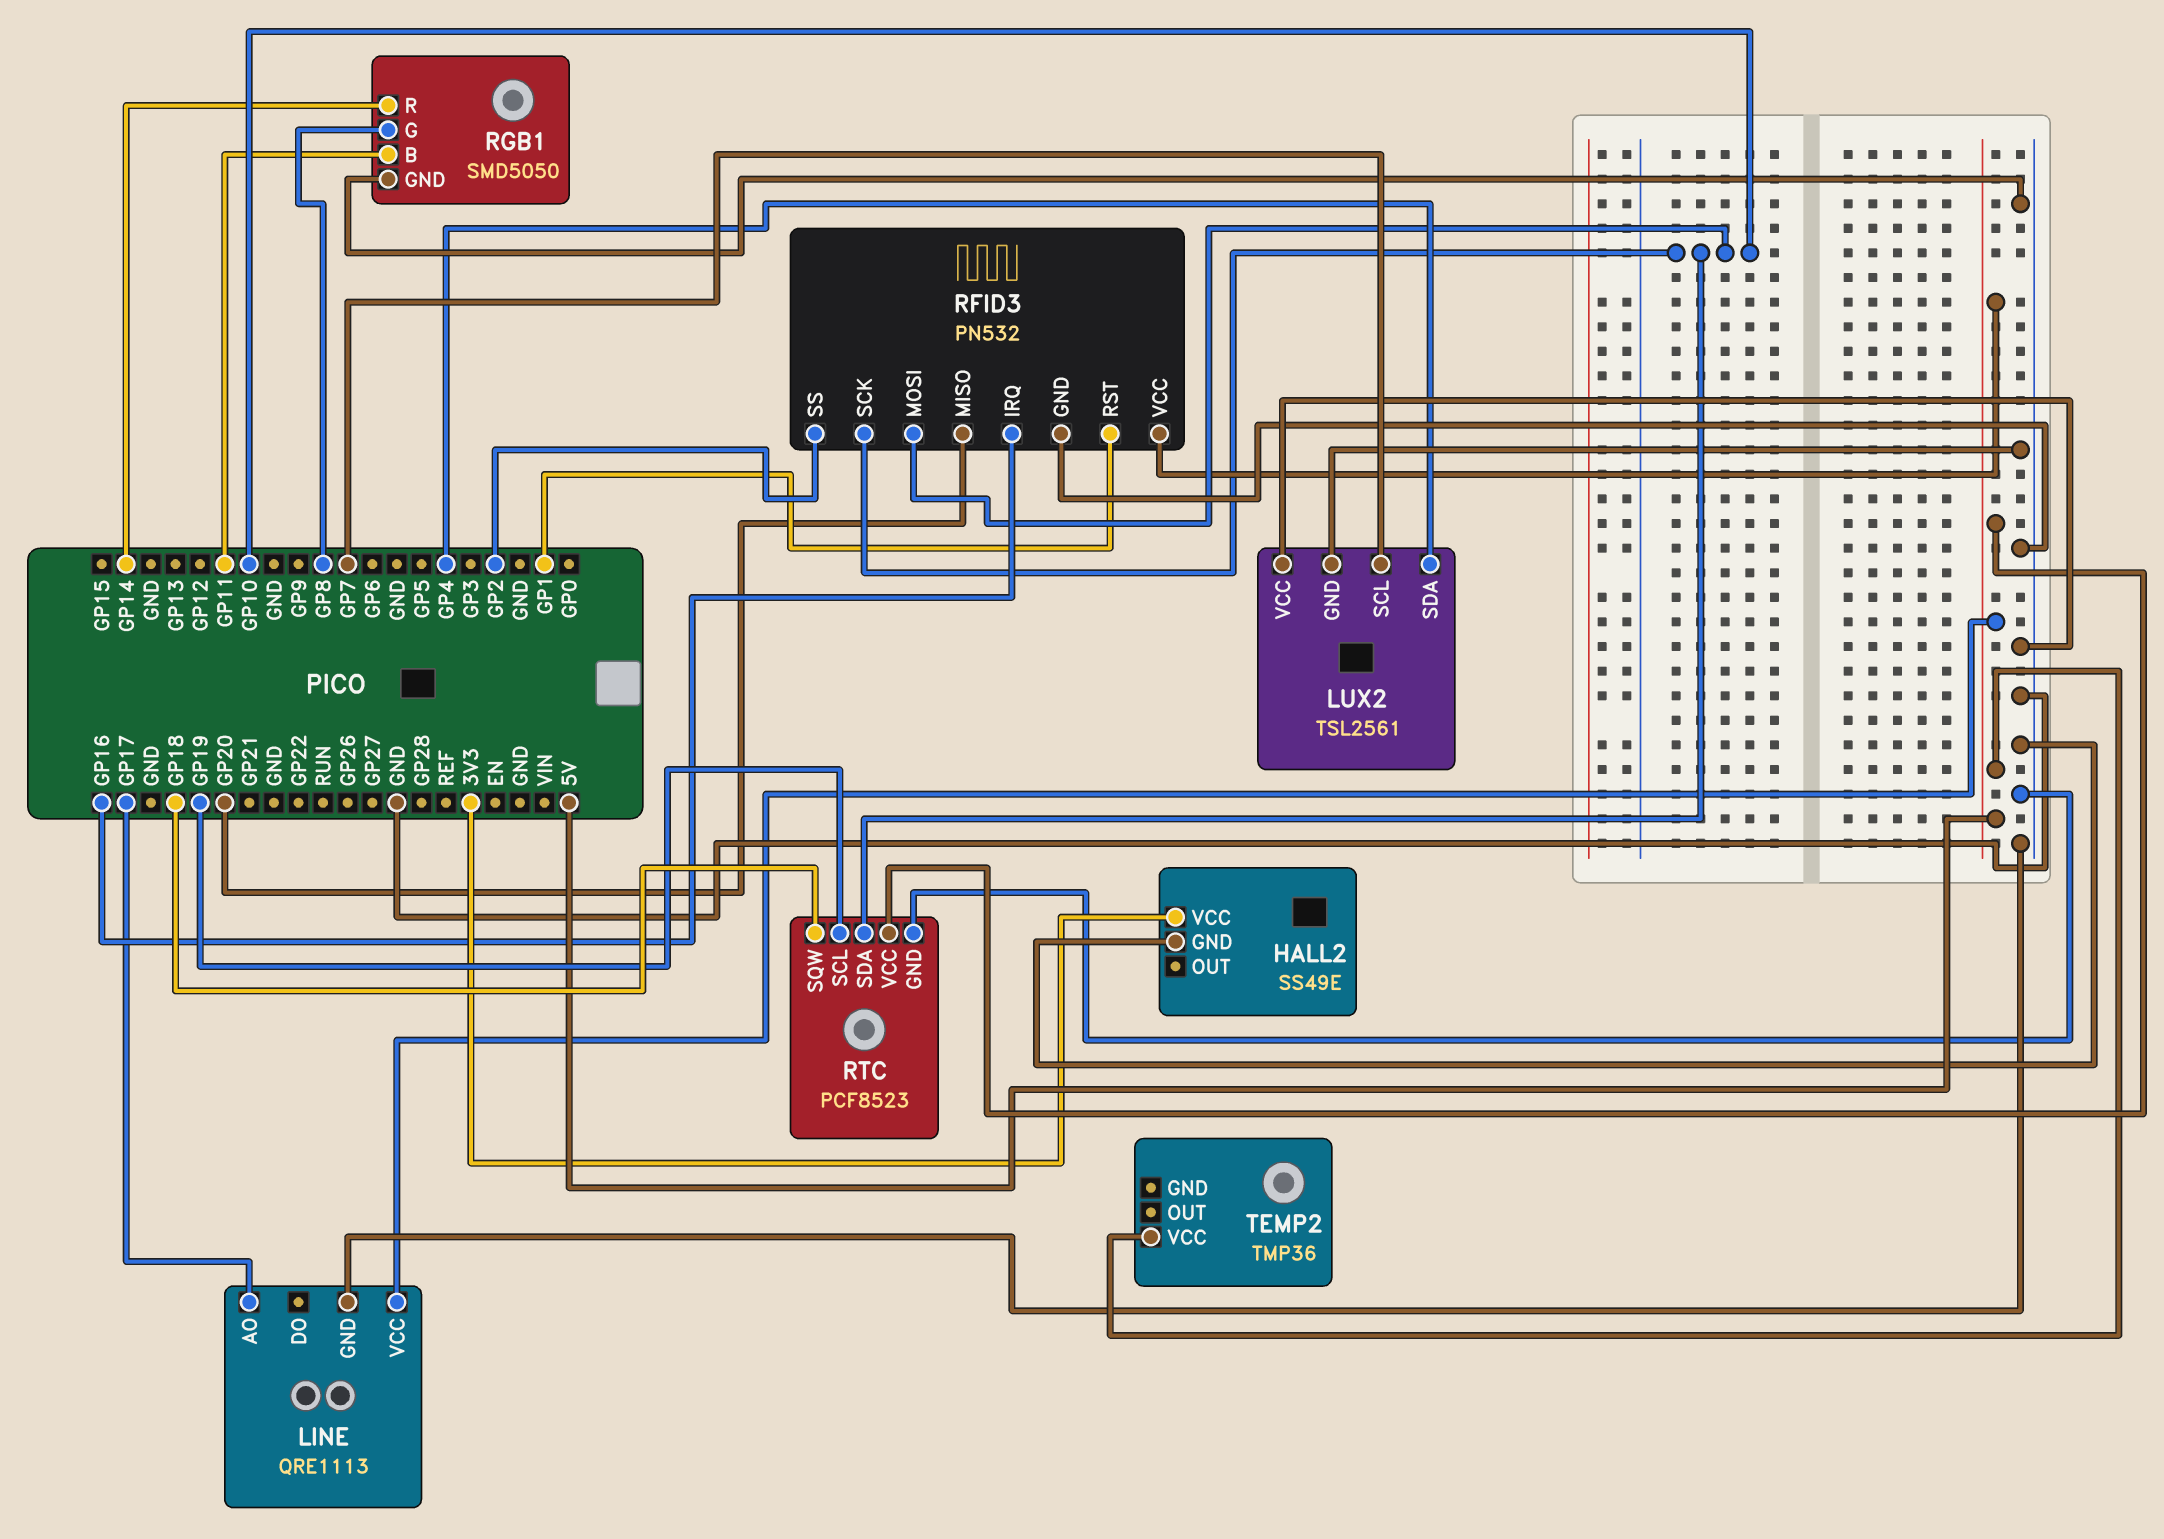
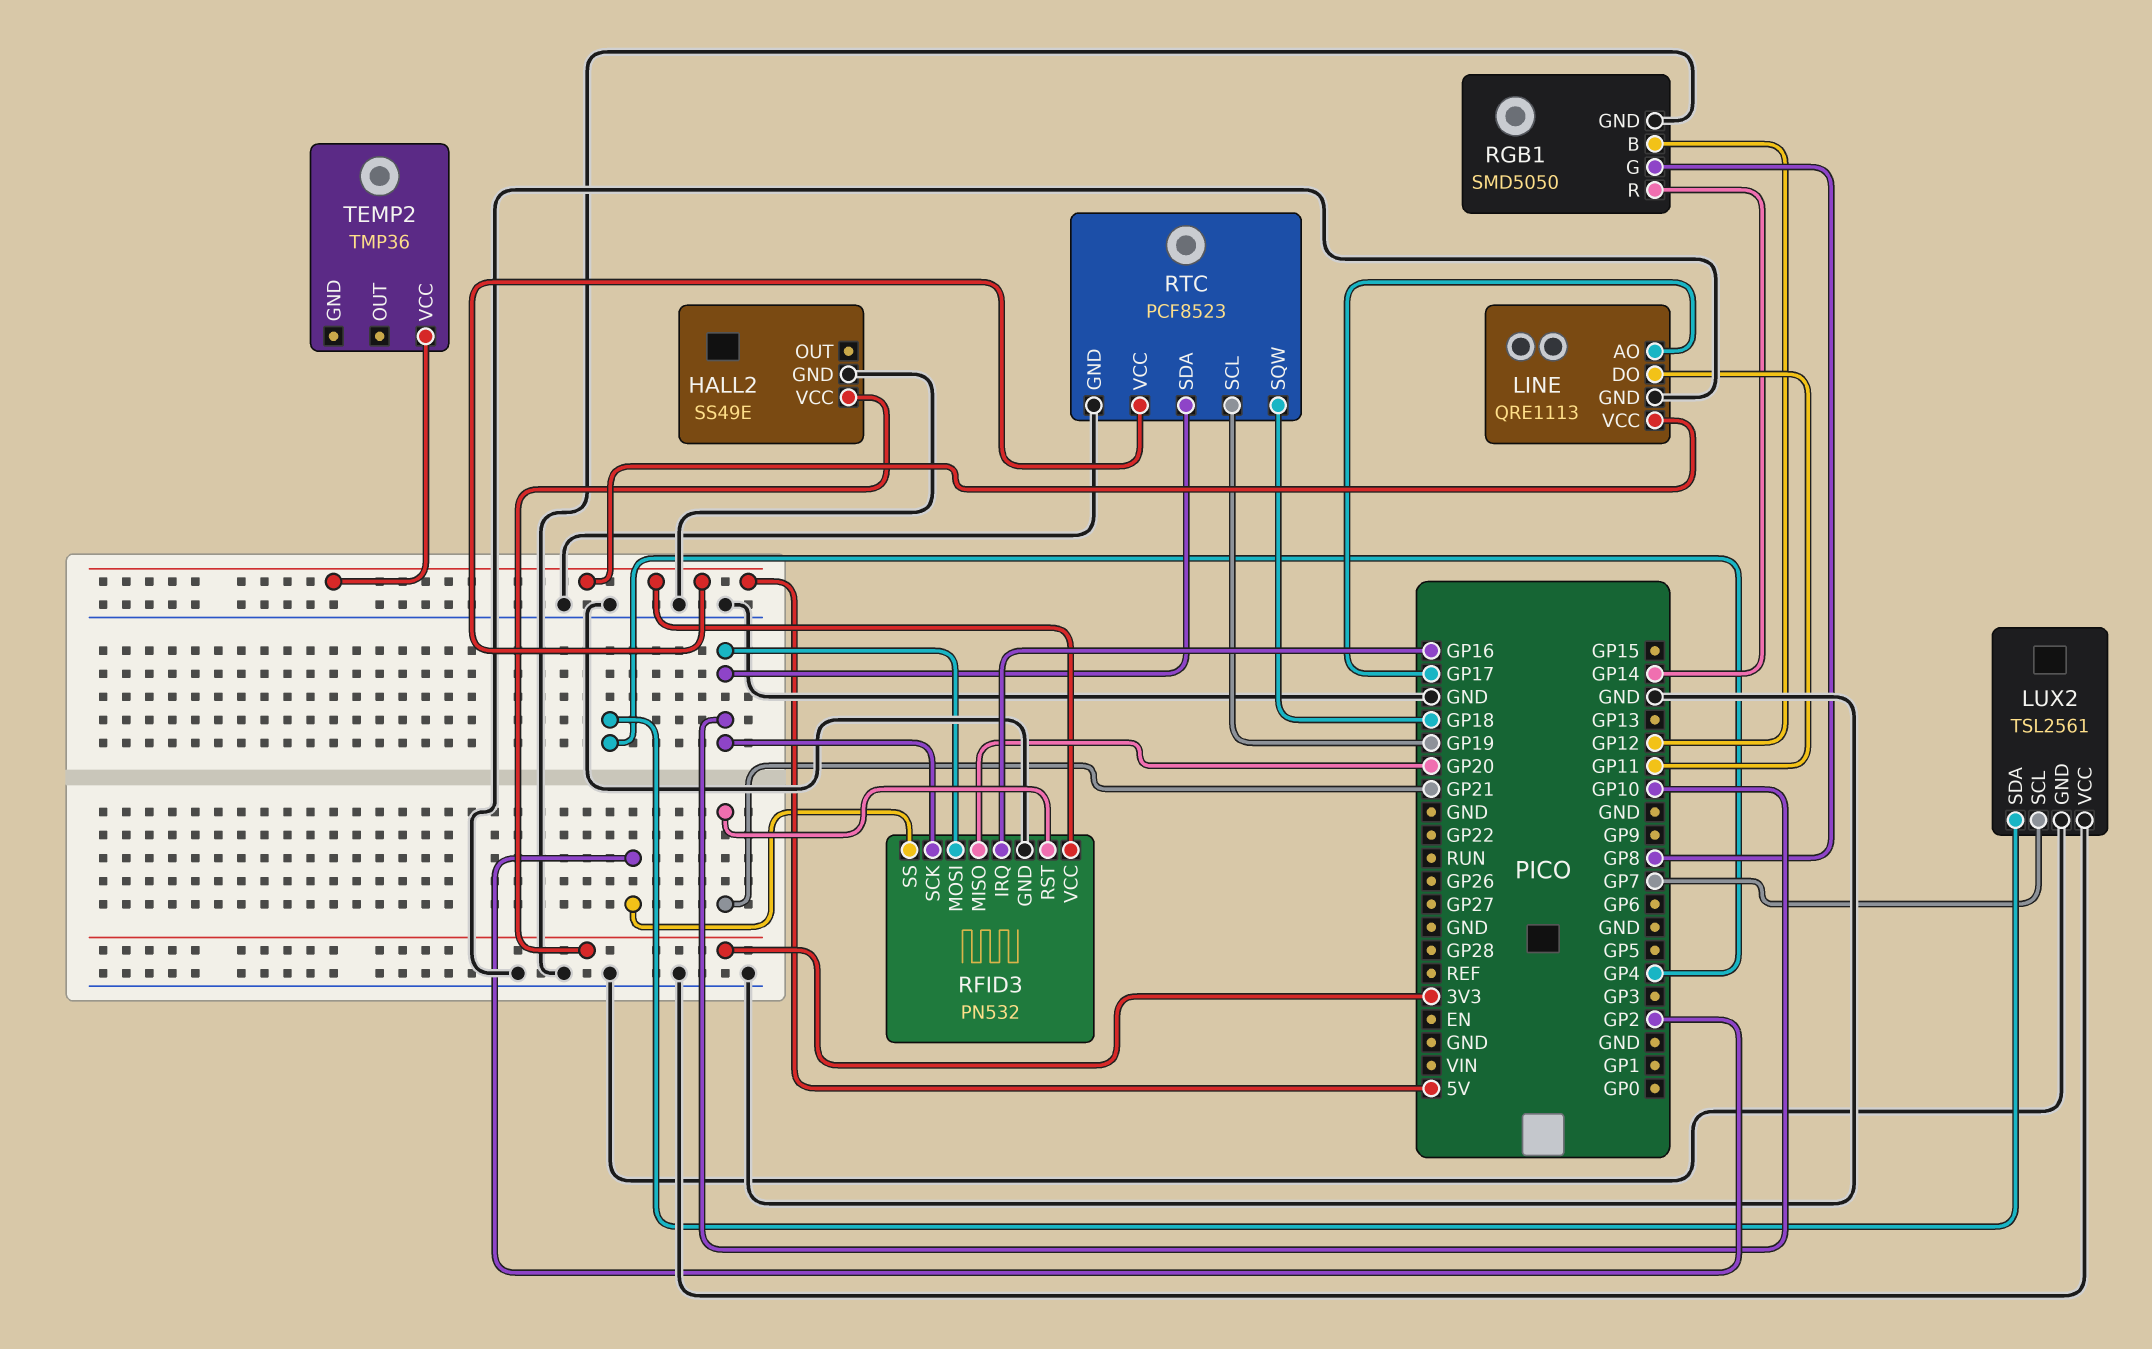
LINE pin DO: none -> GP11
RFID3 pin RST: GP1 -> GP21
RGB1 pin B: GP11 -> GP12

